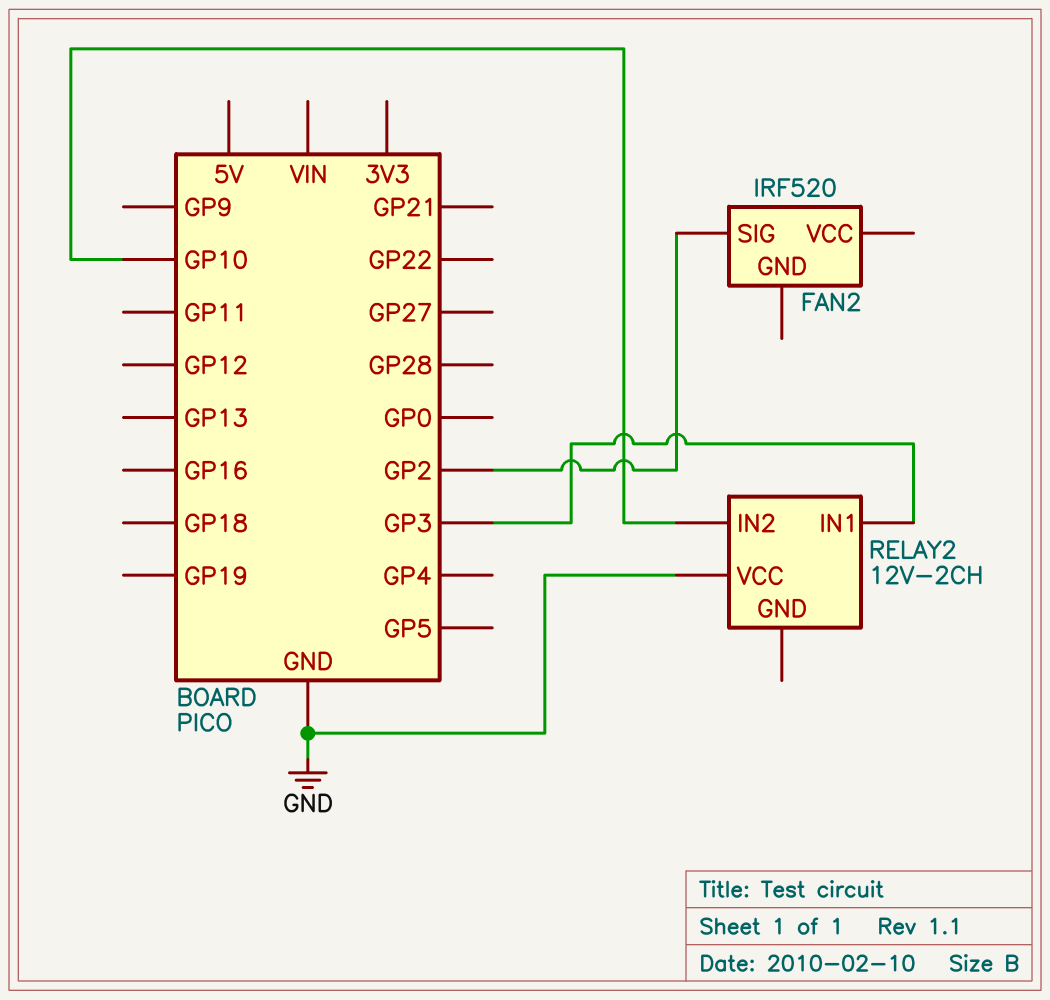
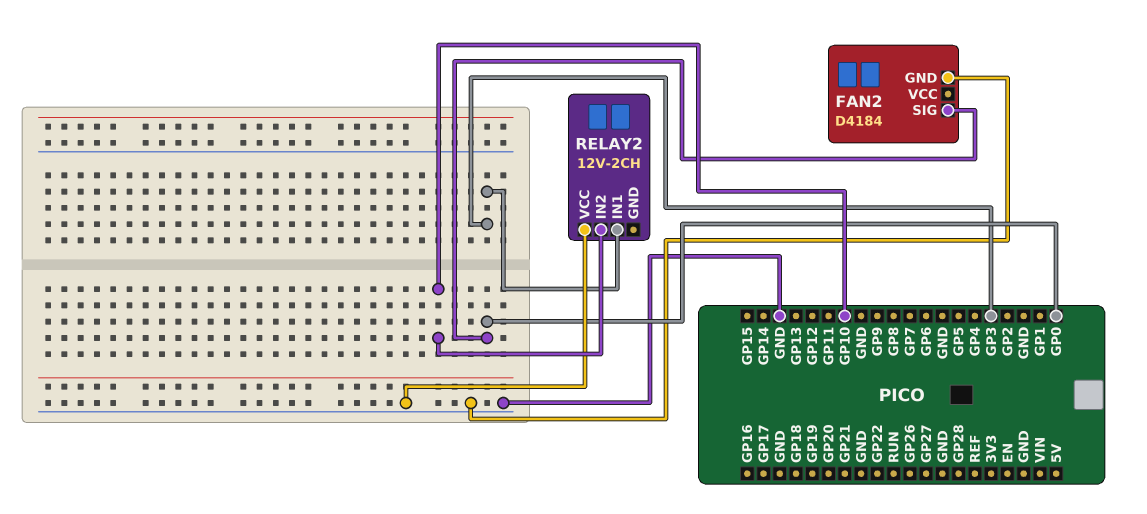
FAN2: IRF520 -> D4184
FAN2 pin GND: none -> GND
FAN2 pin SIG: GP2 -> GP0

